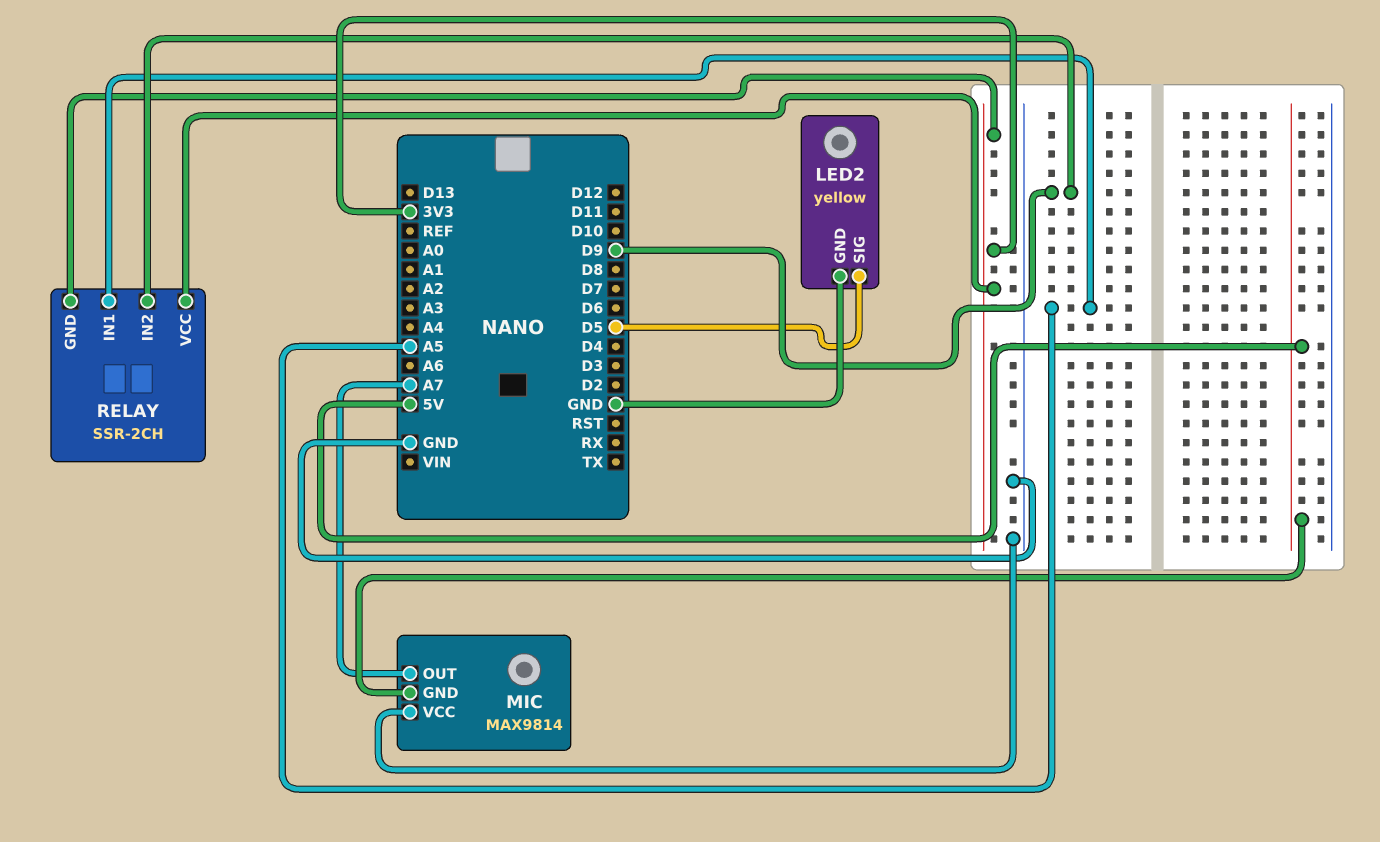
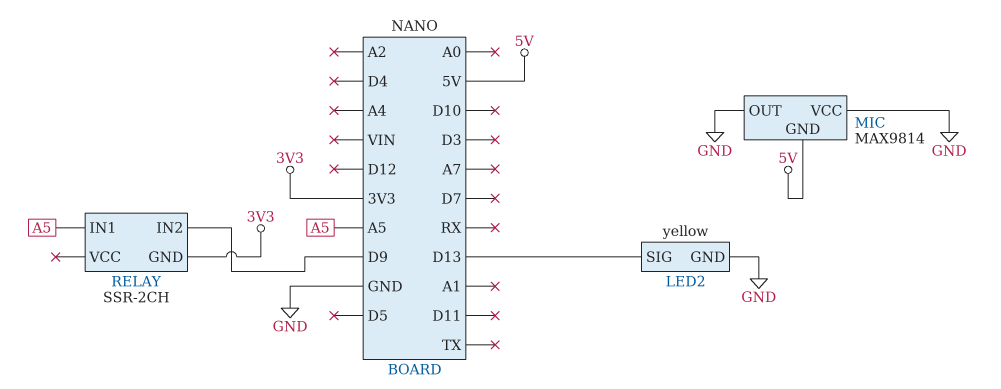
LED2 pin SIG: D5 -> D13
MIC pin OUT: A7 -> GND
RELAY pin VCC: 3V3 -> none

